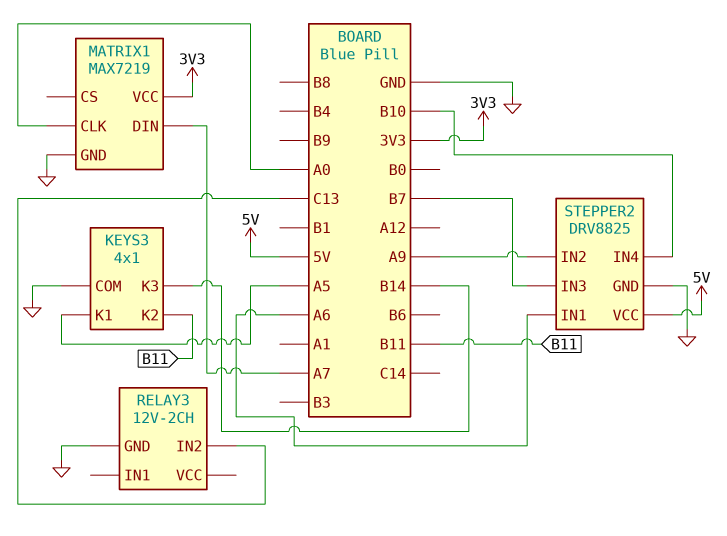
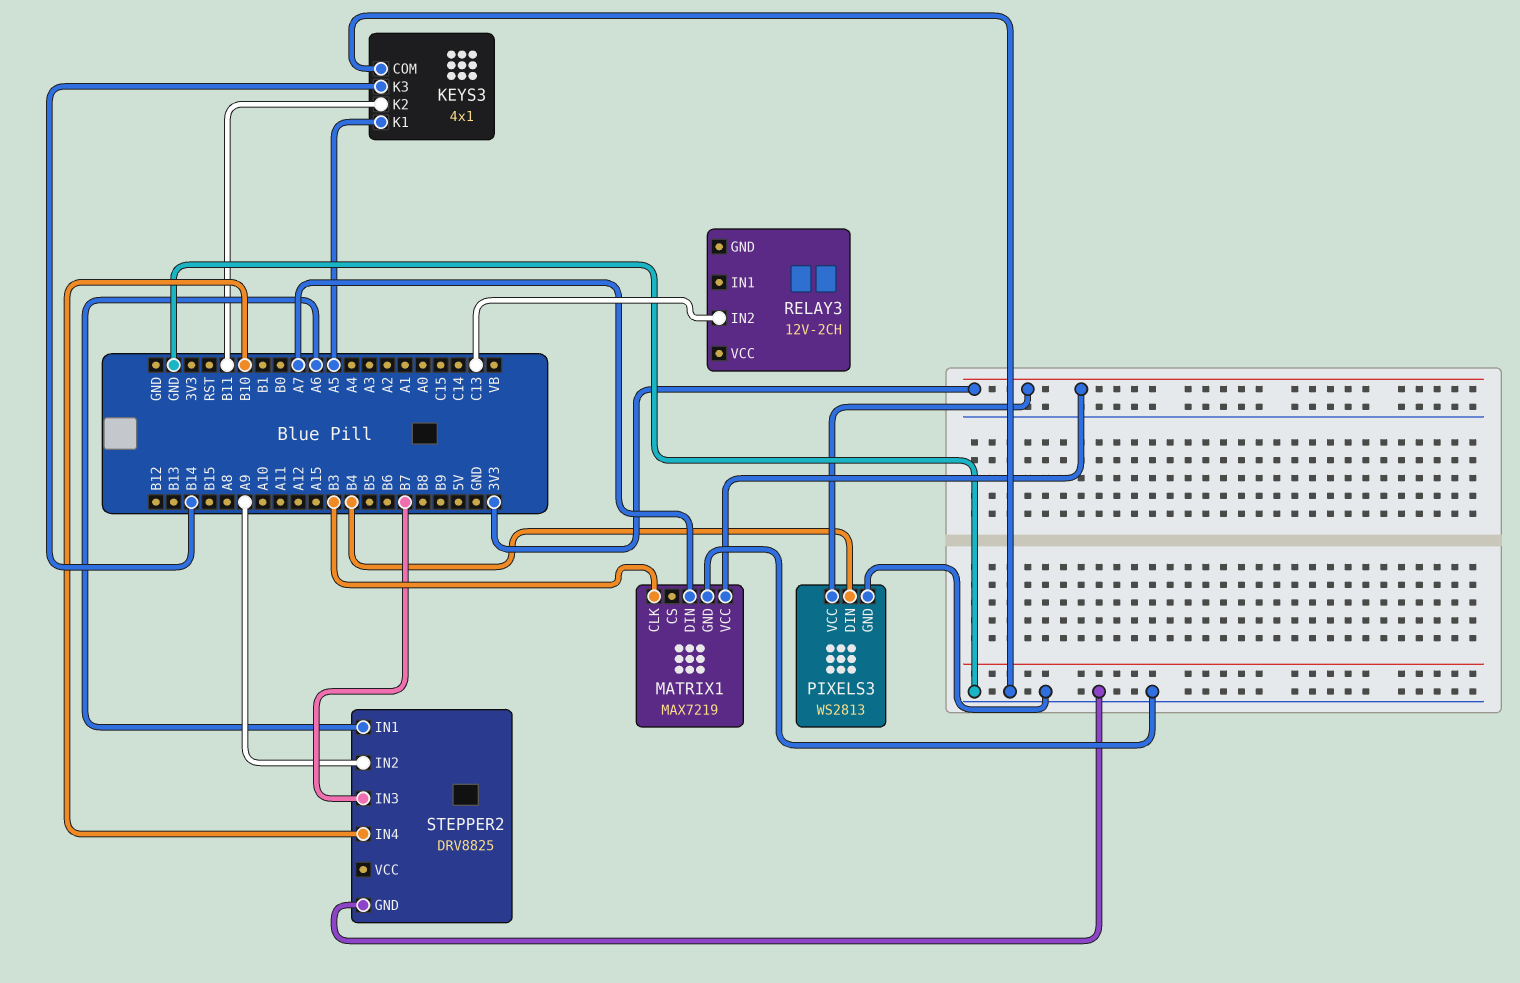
MATRIX1 pin CLK: A0 -> B3
PIXELS3: none -> WS2813
PIXELS3 pin DIN: none -> B4
PIXELS3 pin GND: none -> GND
PIXELS3 pin VCC: none -> 3V3
RELAY3 pin GND: GND -> none
STEPPER2 pin VCC: 5V -> none

